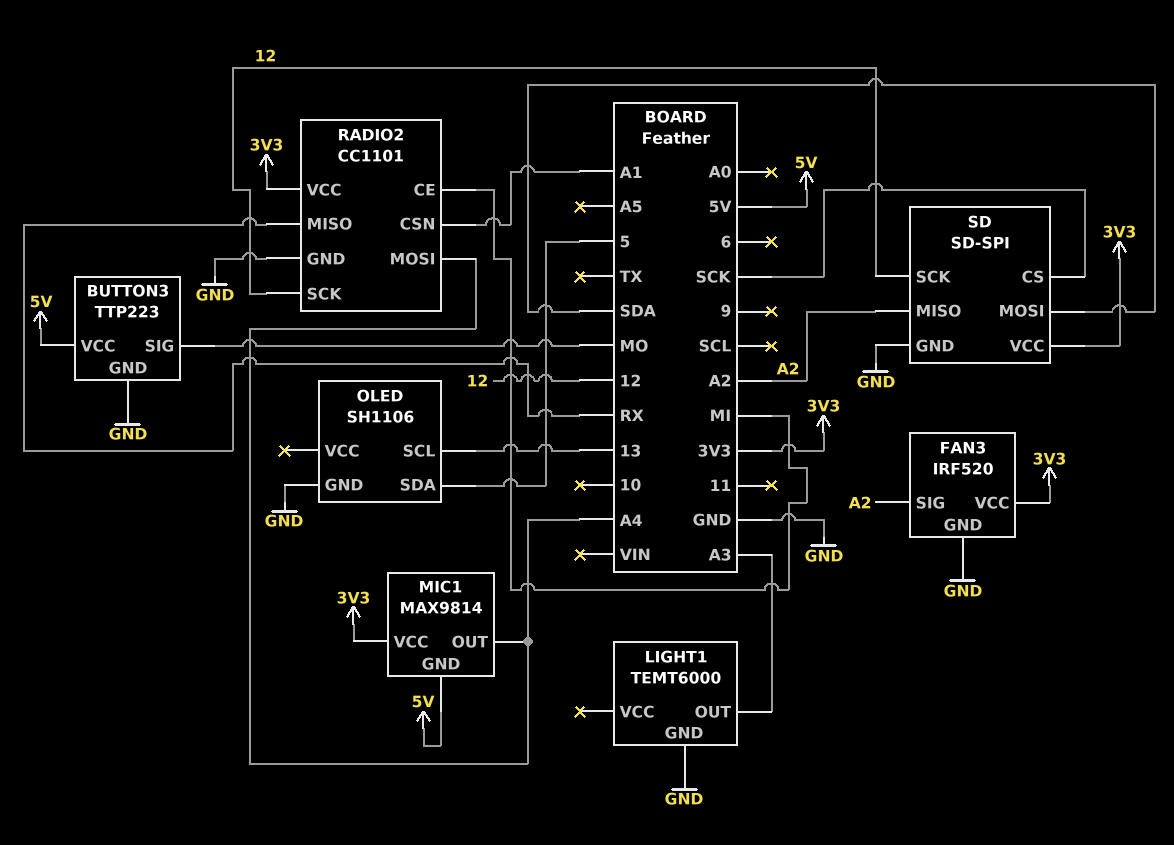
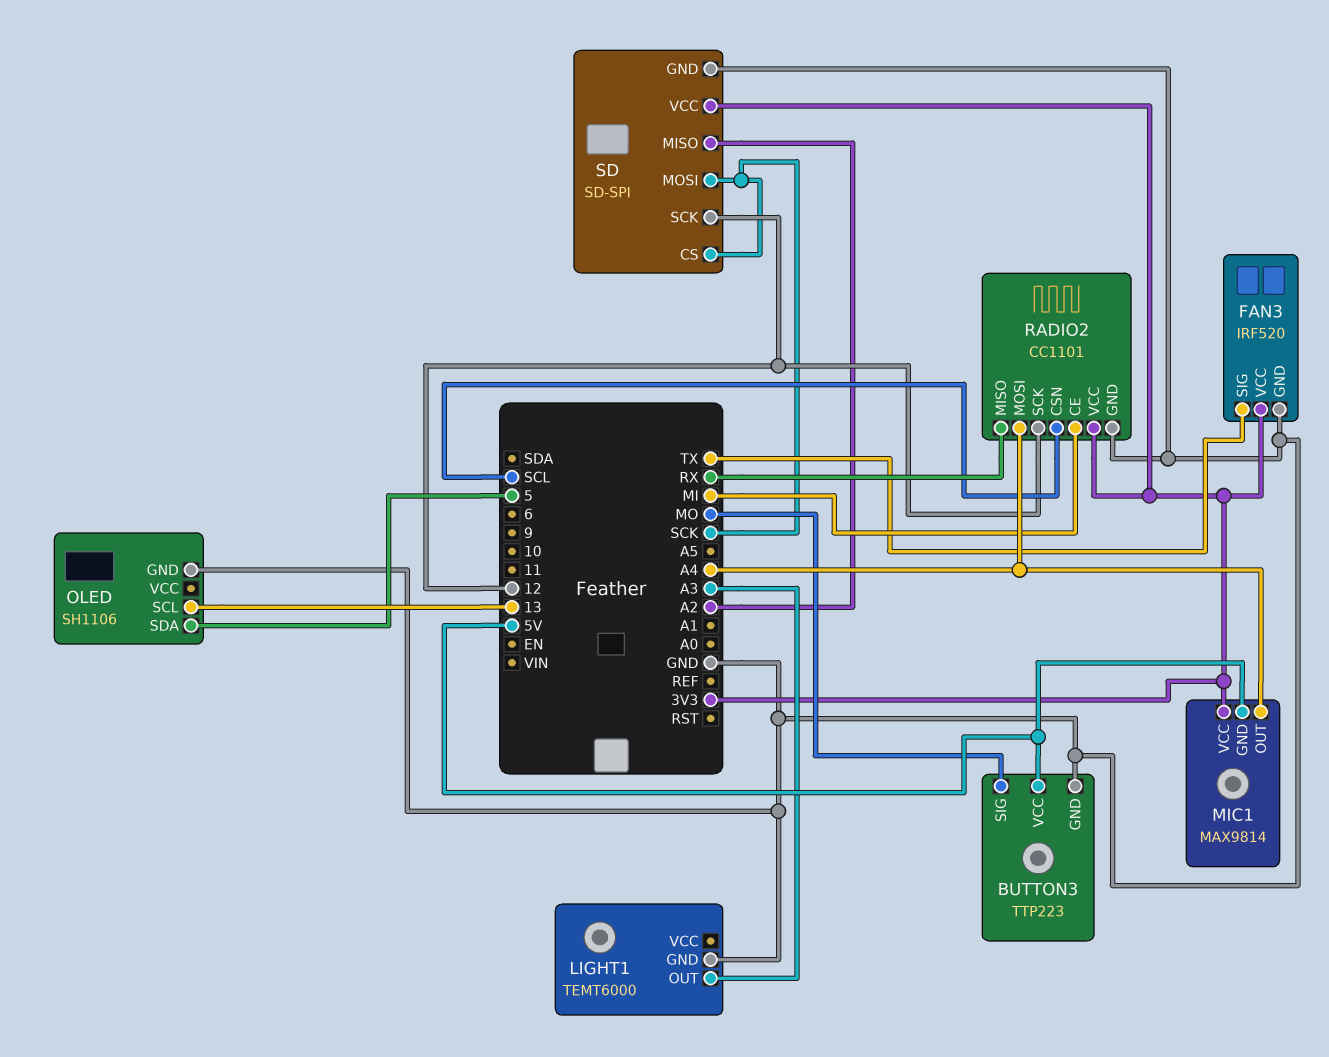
FAN3 pin SIG: A2 -> TX
RADIO2 pin CSN: A1 -> SCL
SD pin MOSI: SDA -> SCK

